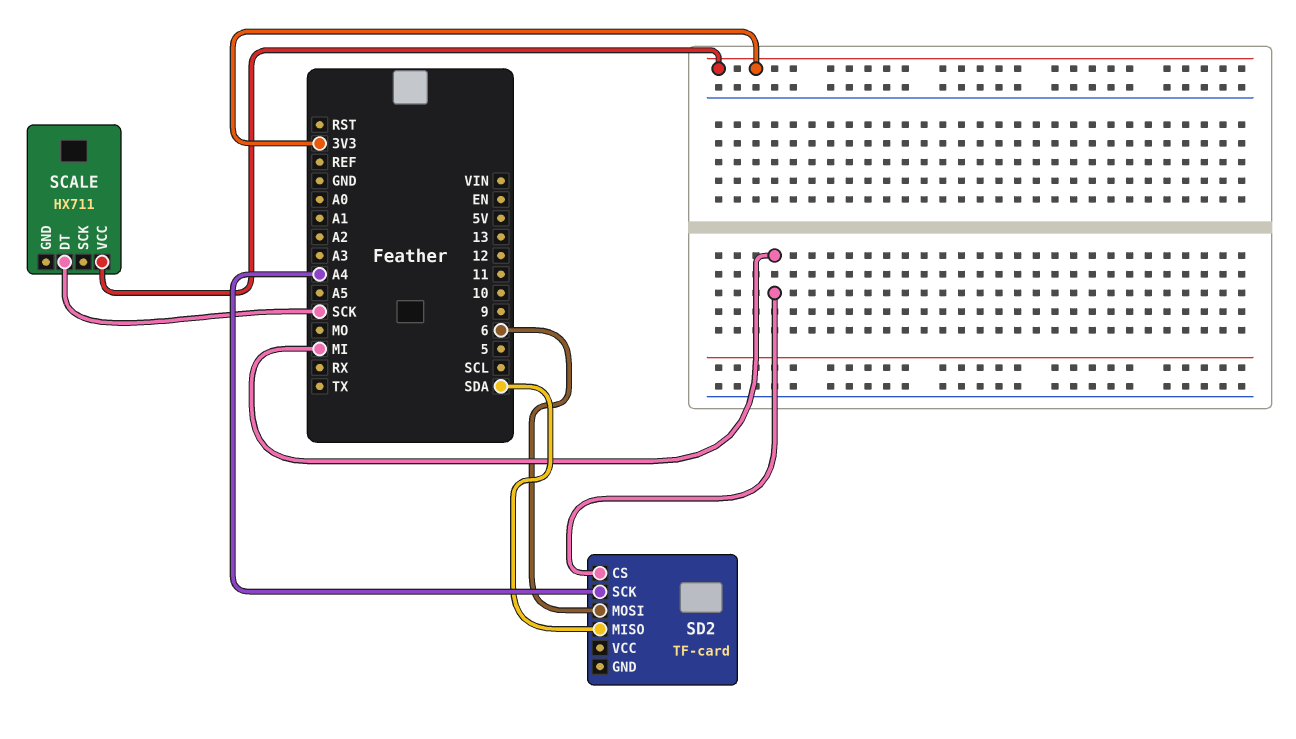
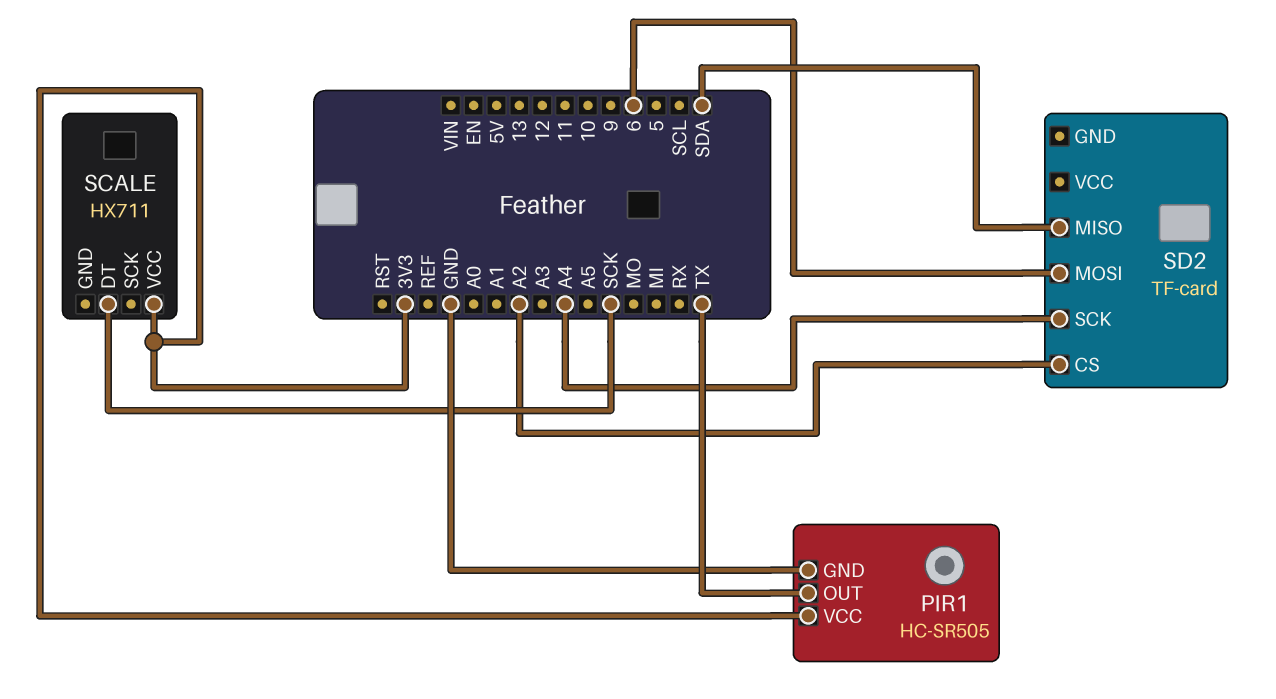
PIR1: none -> HC-SR505
PIR1 pin GND: none -> GND
PIR1 pin OUT: none -> TX
PIR1 pin VCC: none -> 3V3
SD2 pin CS: MI -> A2

